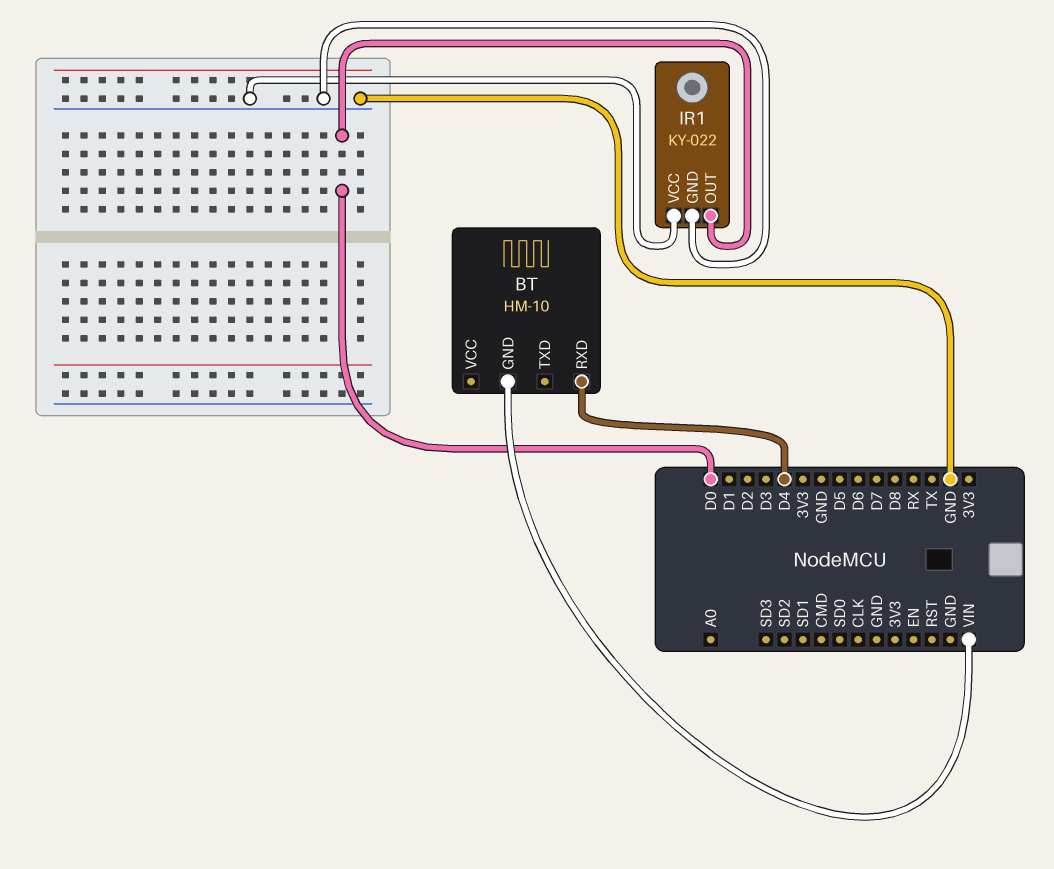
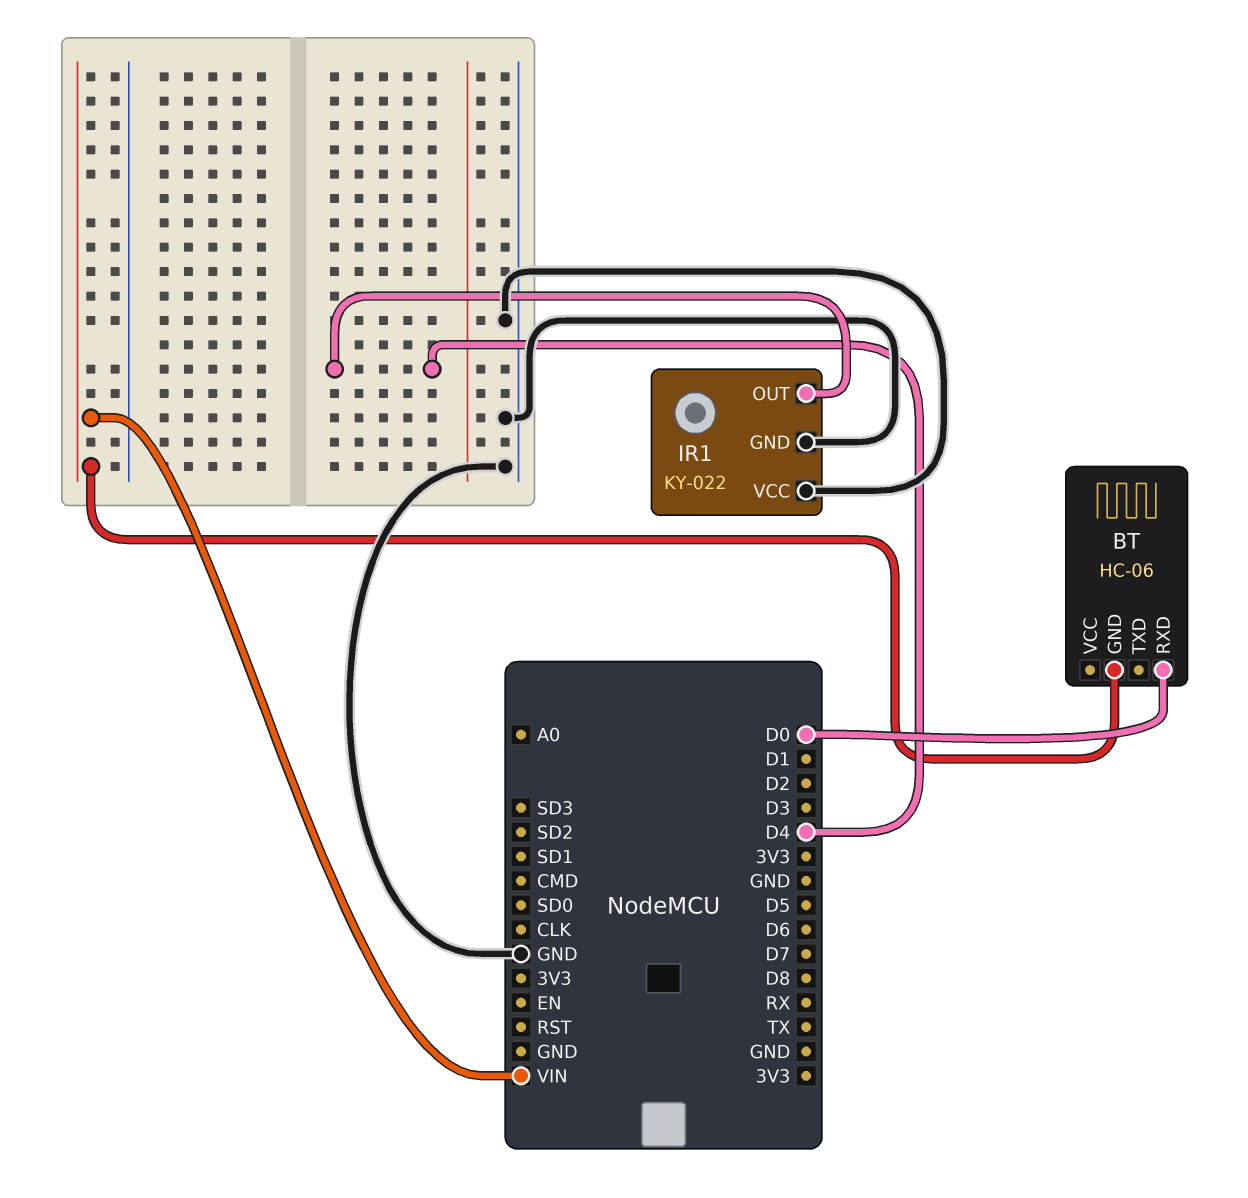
BT: HM-10 -> HC-06
BT pin RXD: D4 -> D0
IR1 pin OUT: D0 -> D4

